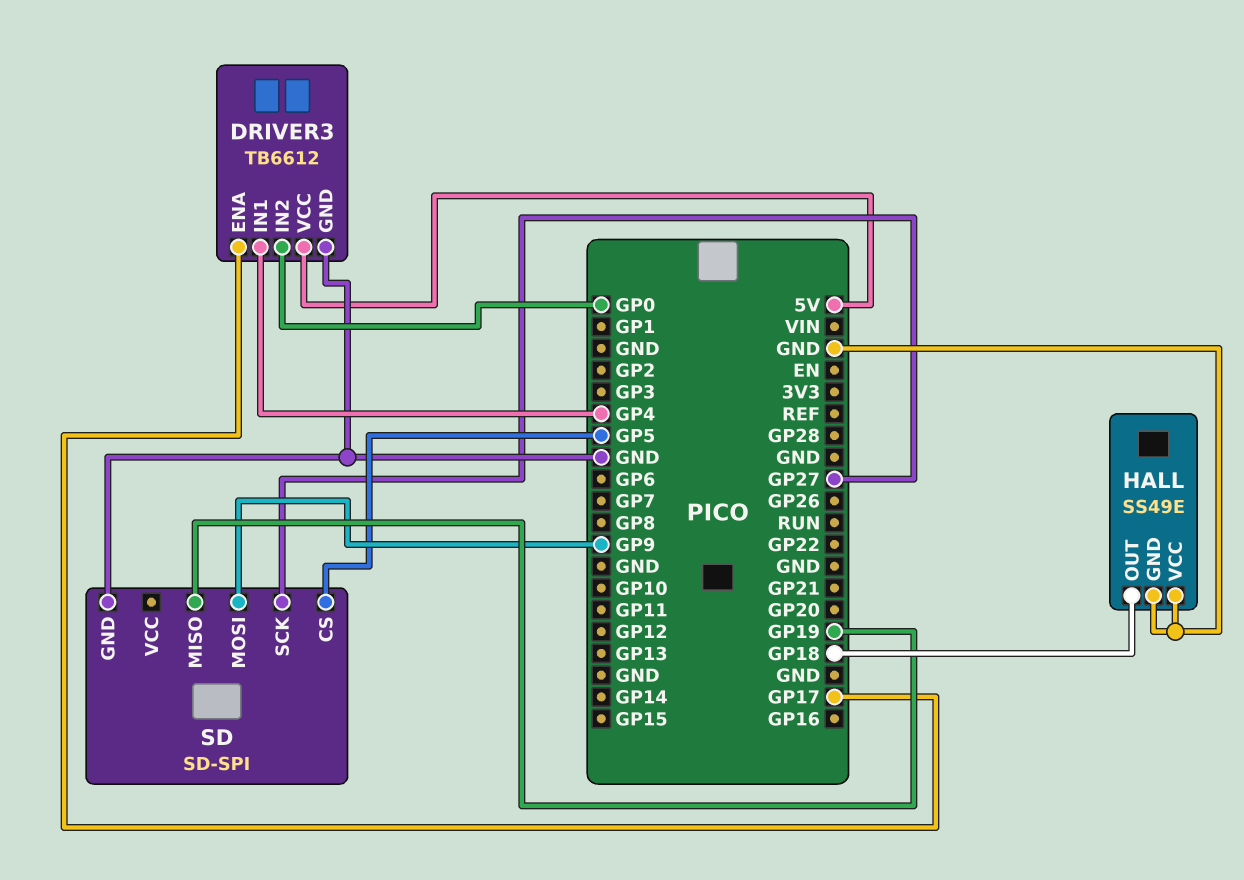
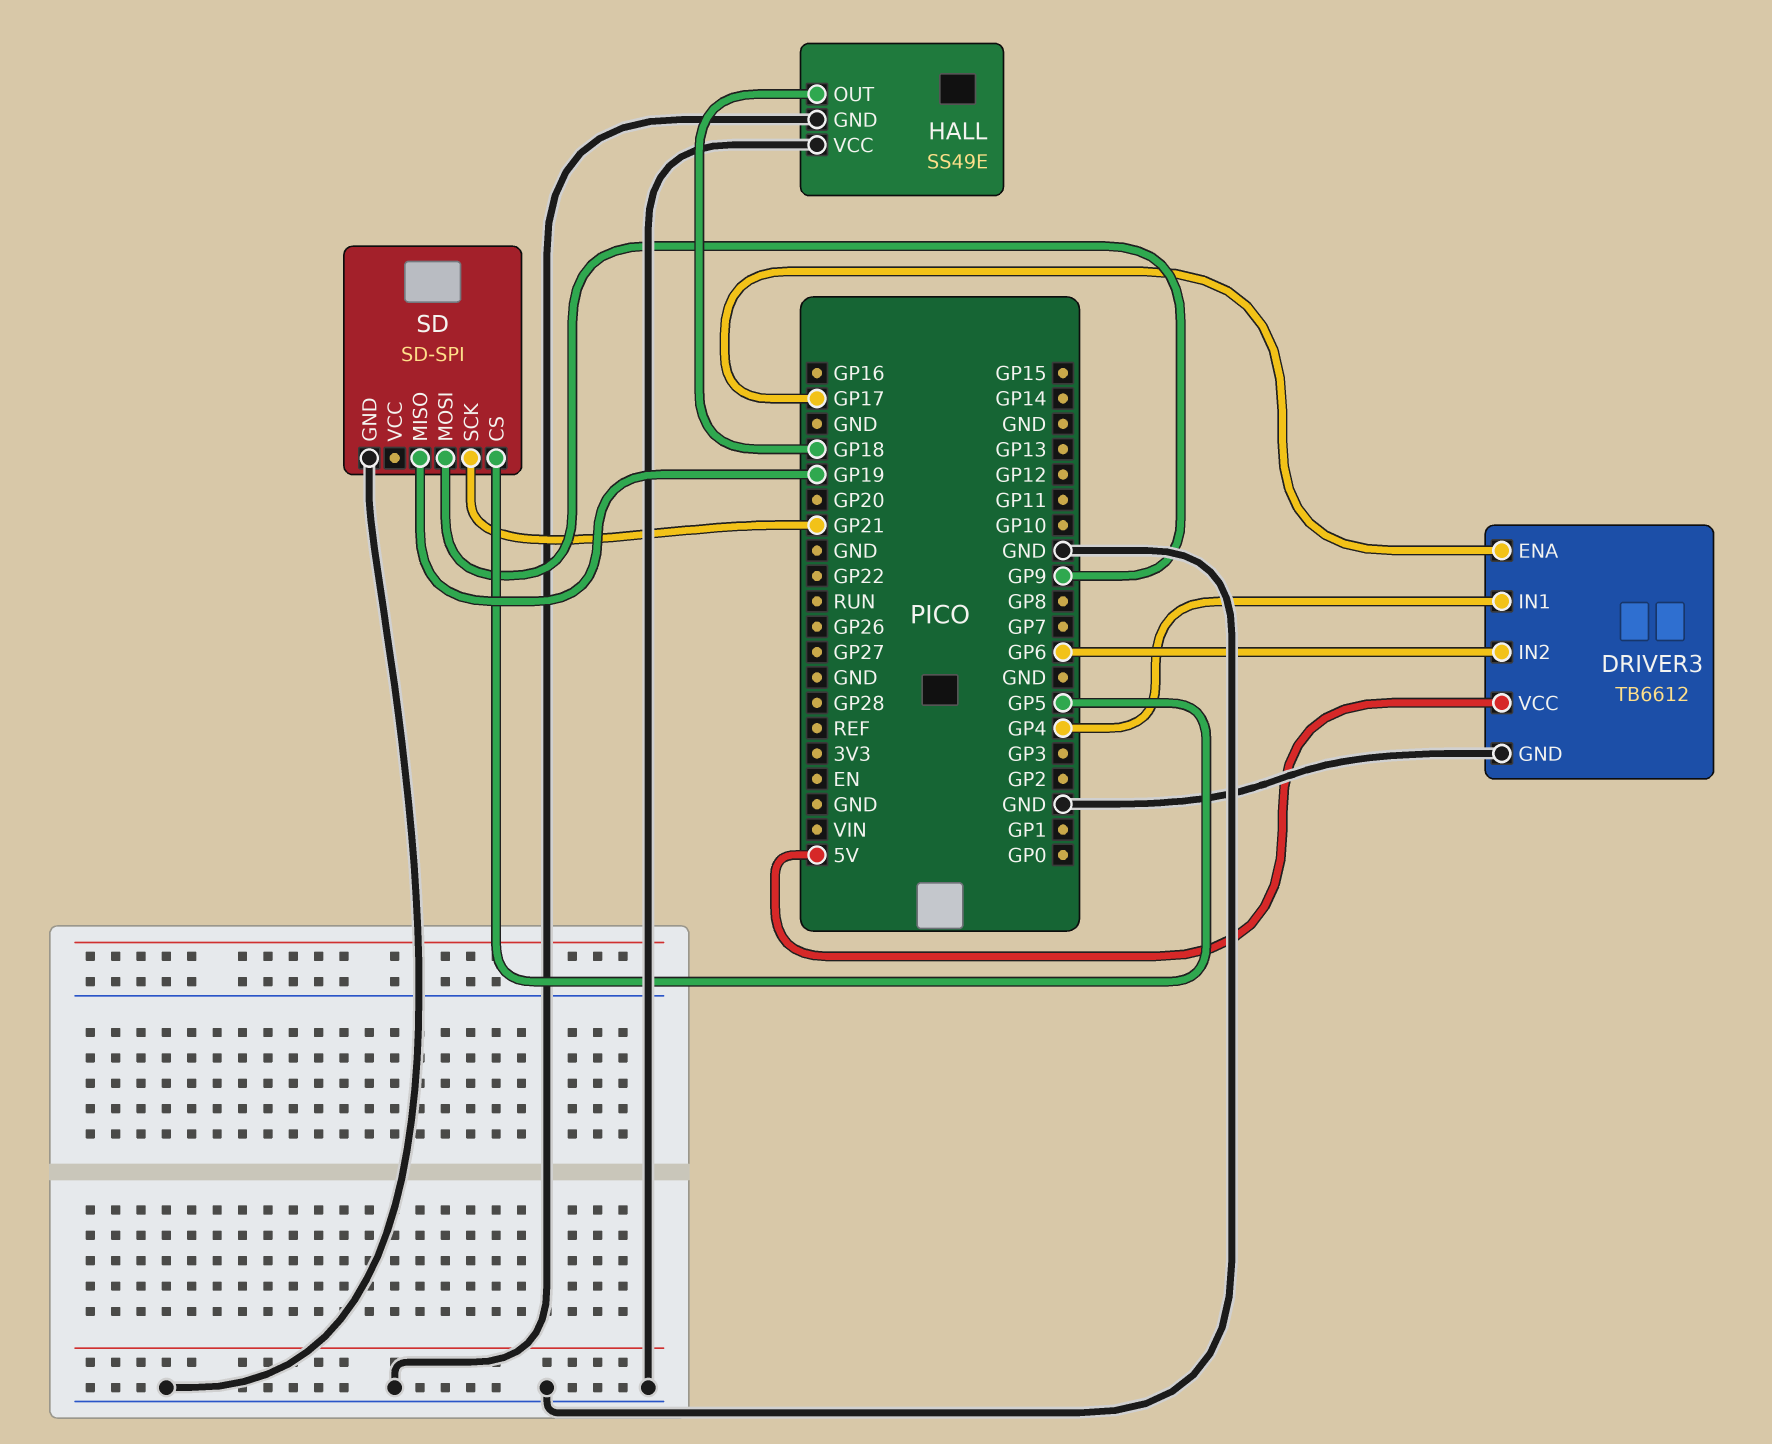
DRIVER3 pin IN2: GP0 -> GP6
SD pin SCK: GP27 -> GP21

